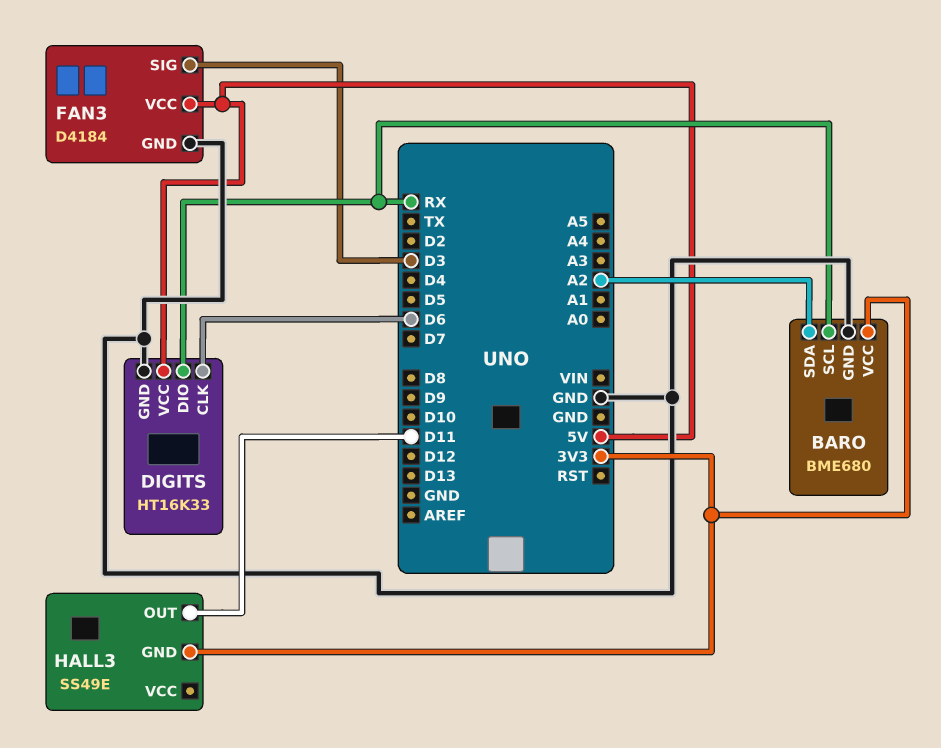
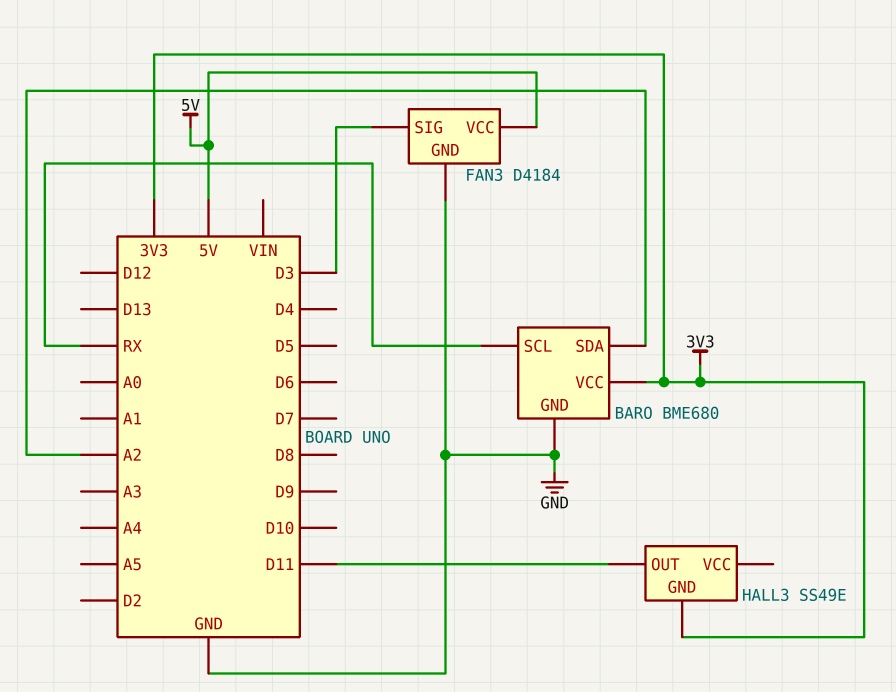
DIGITS: HT16K33 -> none
DIGITS pin CLK: D6 -> none
DIGITS pin DIO: RX -> none
DIGITS pin GND: GND -> none
DIGITS pin VCC: 5V -> none

